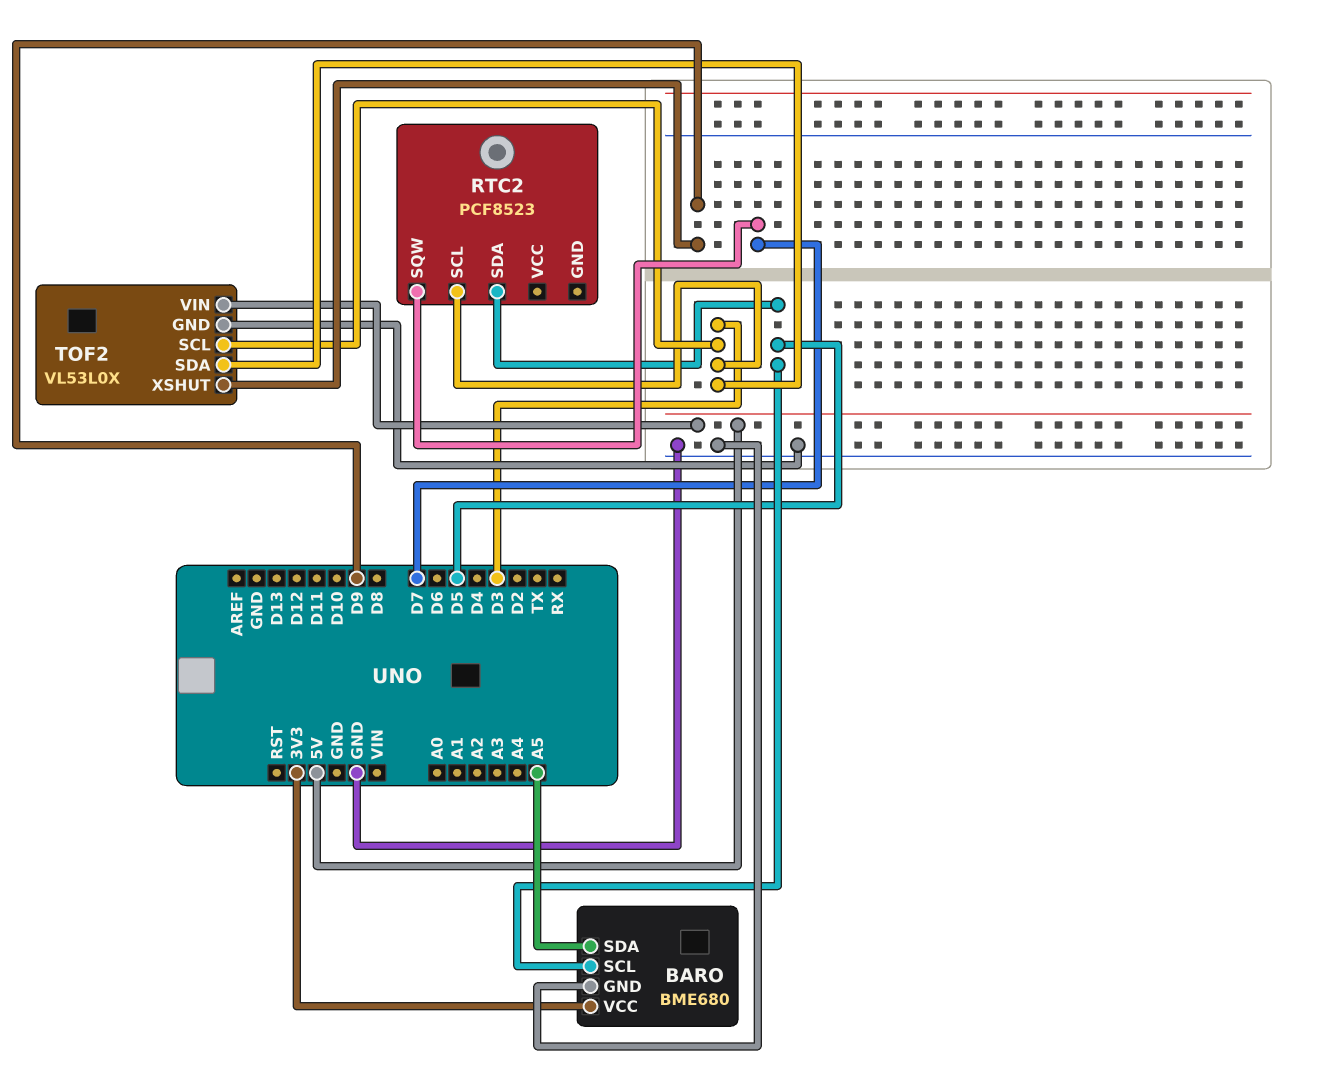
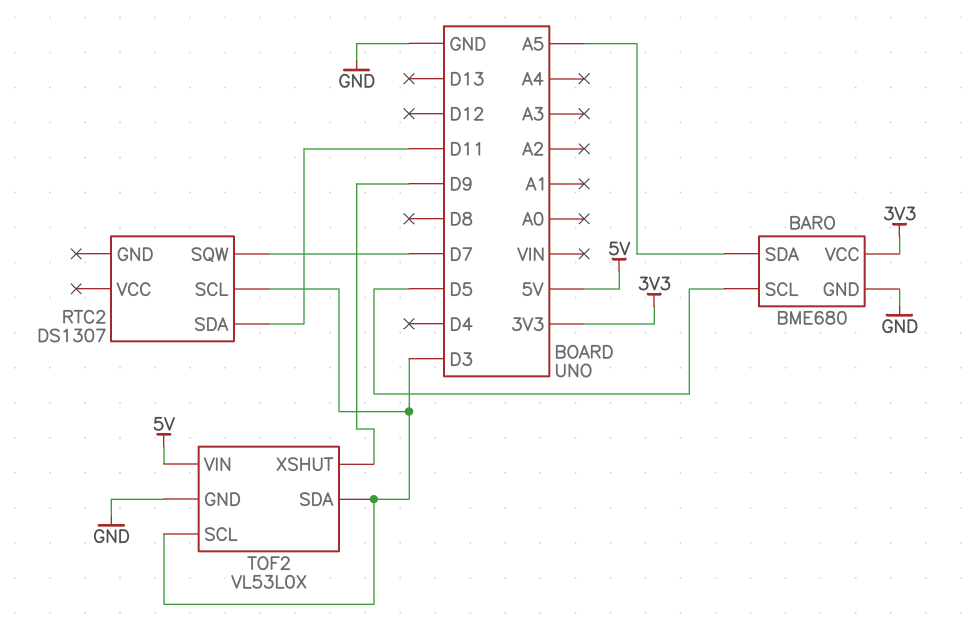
RTC2: PCF8523 -> DS1307
RTC2 pin SDA: D5 -> D11

